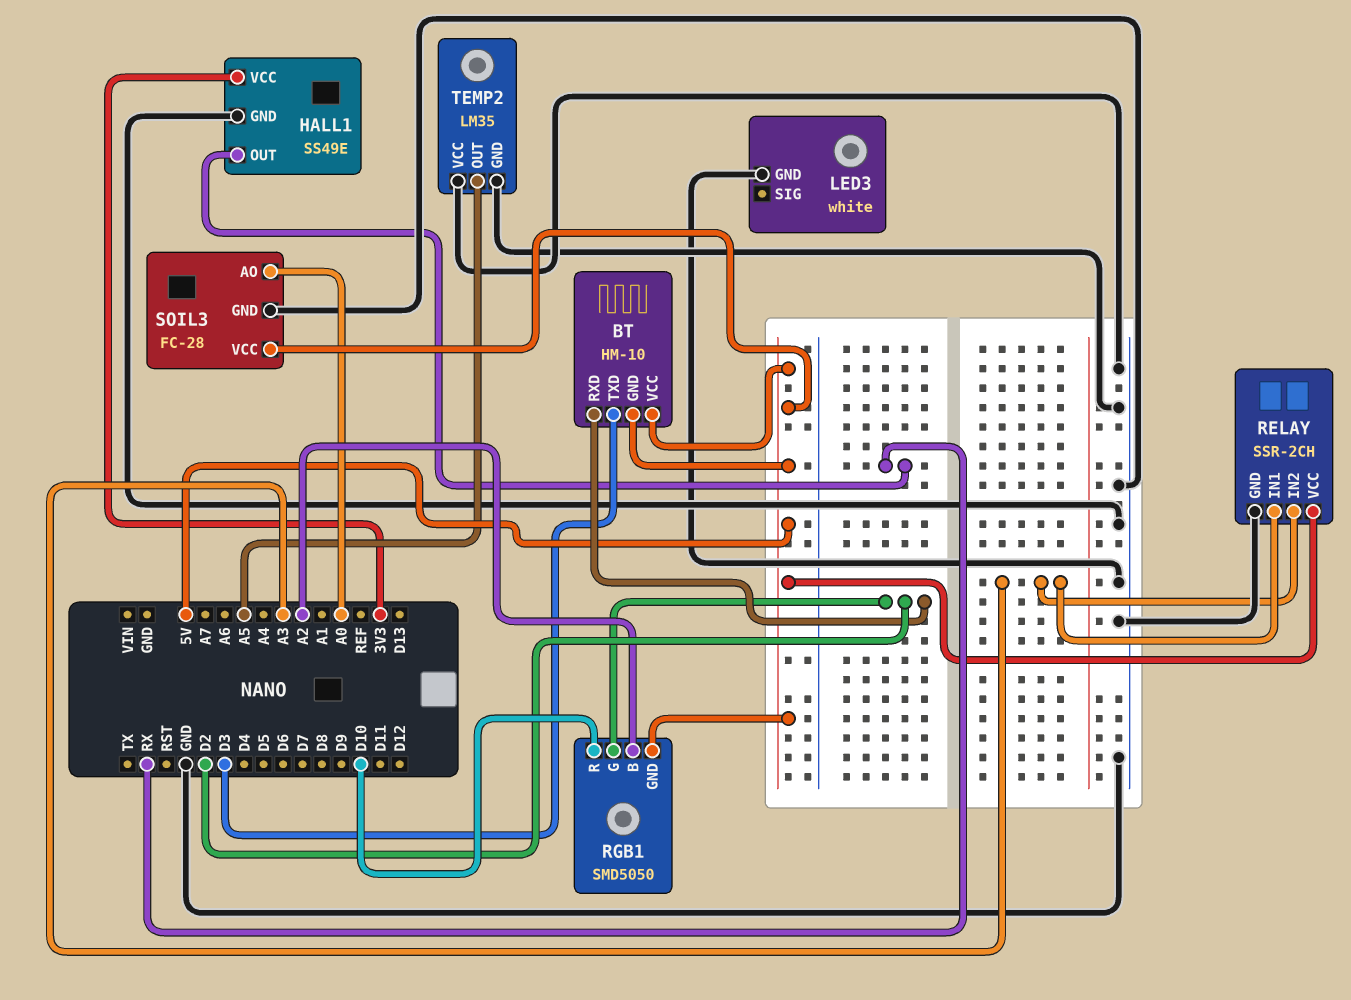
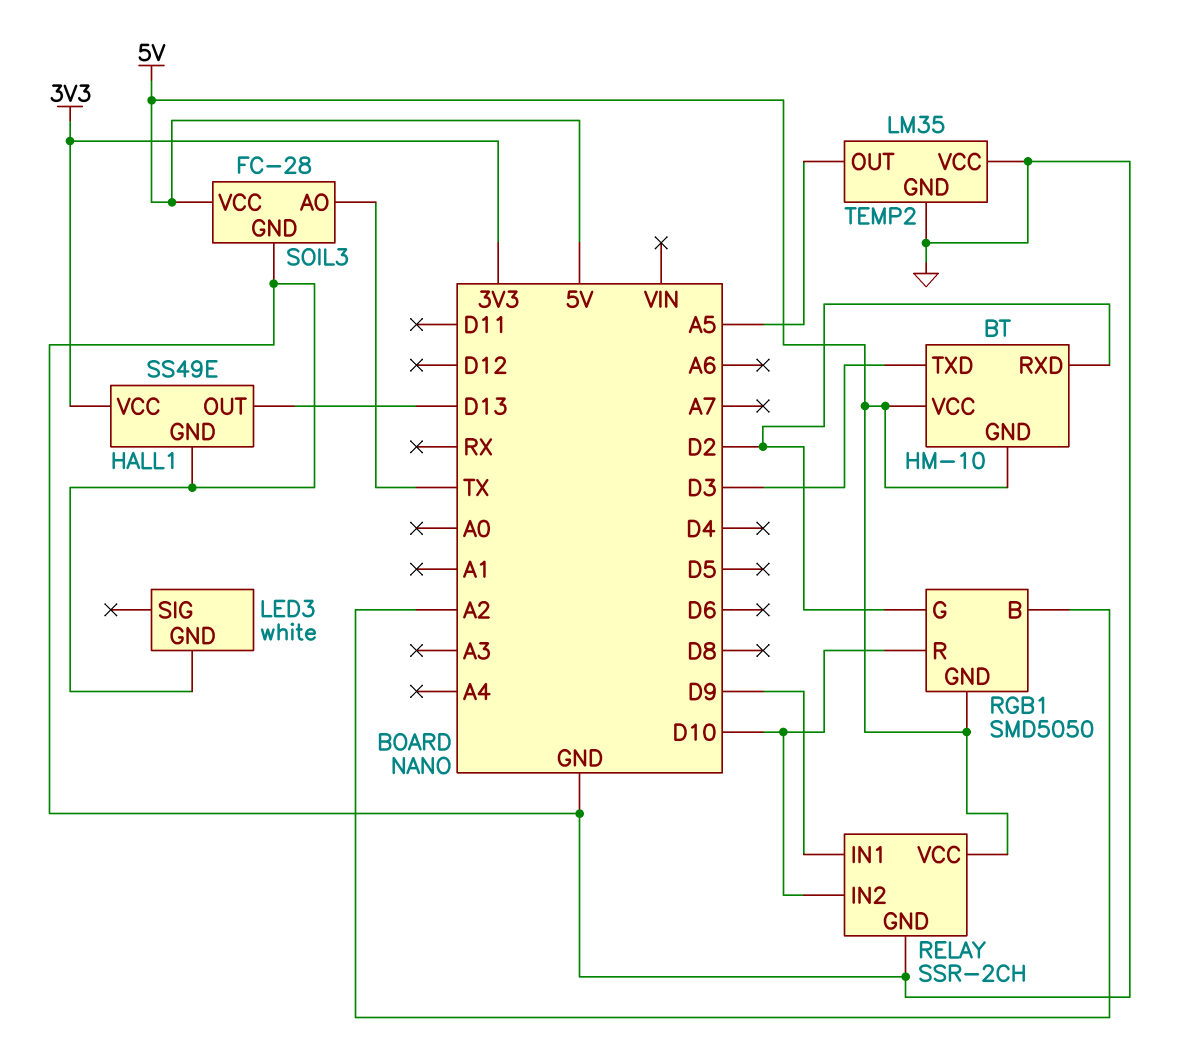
HALL1 pin OUT: RX -> D13
RELAY pin IN1: A3 -> D9
RELAY pin IN2: A3 -> D10
SOIL3 pin AO: A0 -> TX

